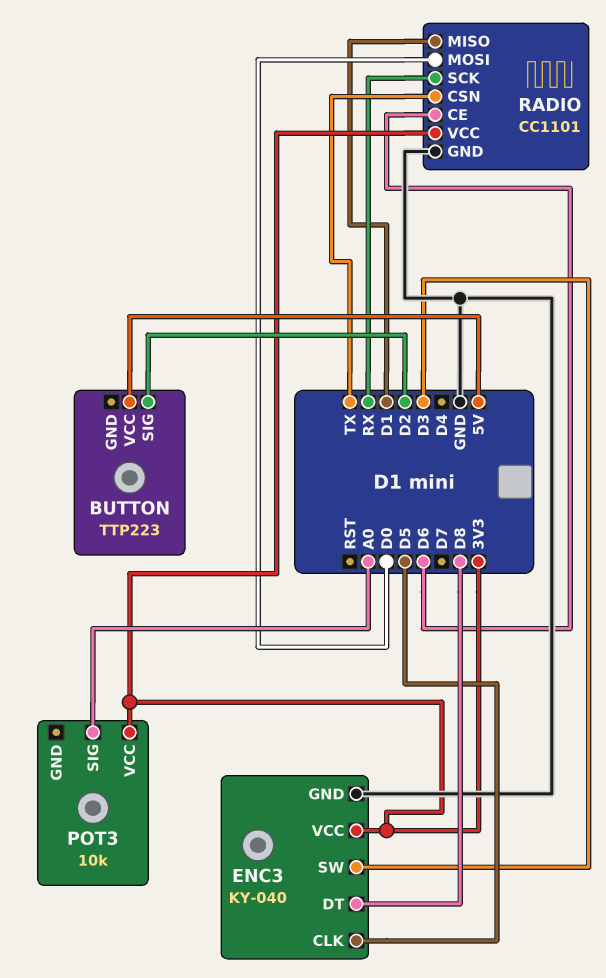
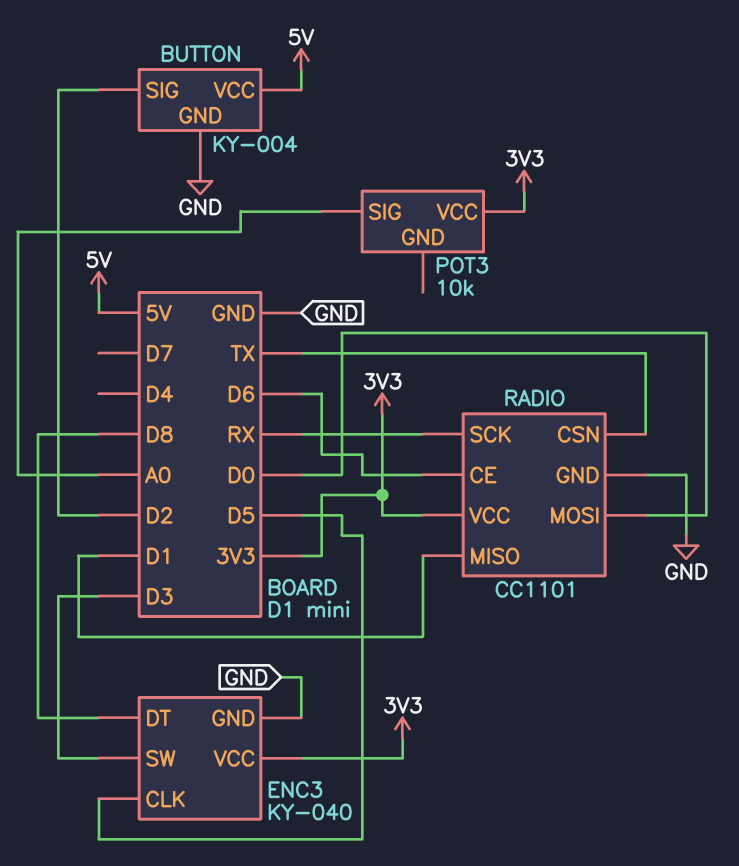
BUTTON: TTP223 -> KY-004
BUTTON pin GND: none -> GND

